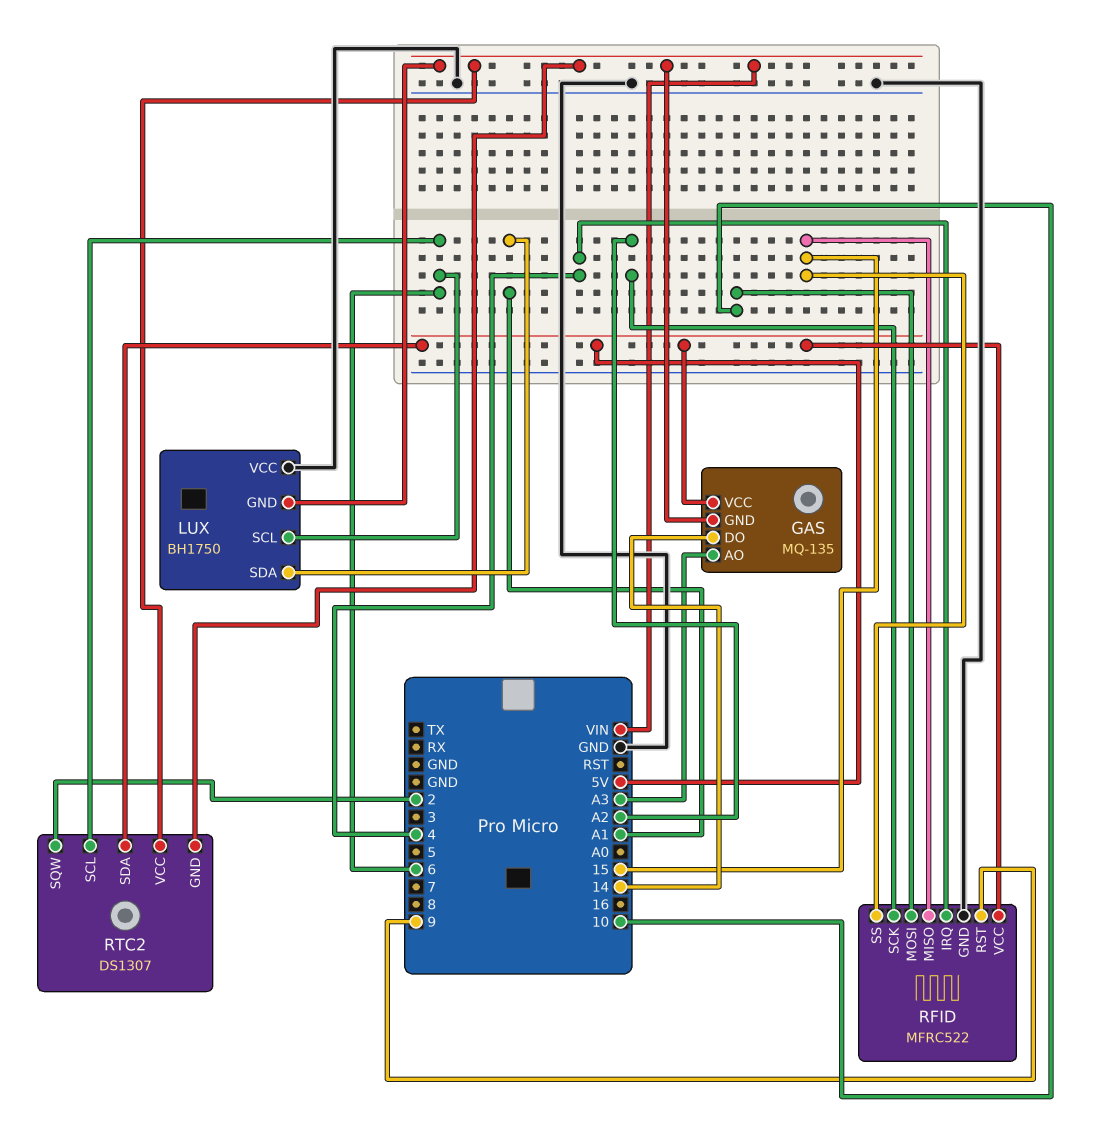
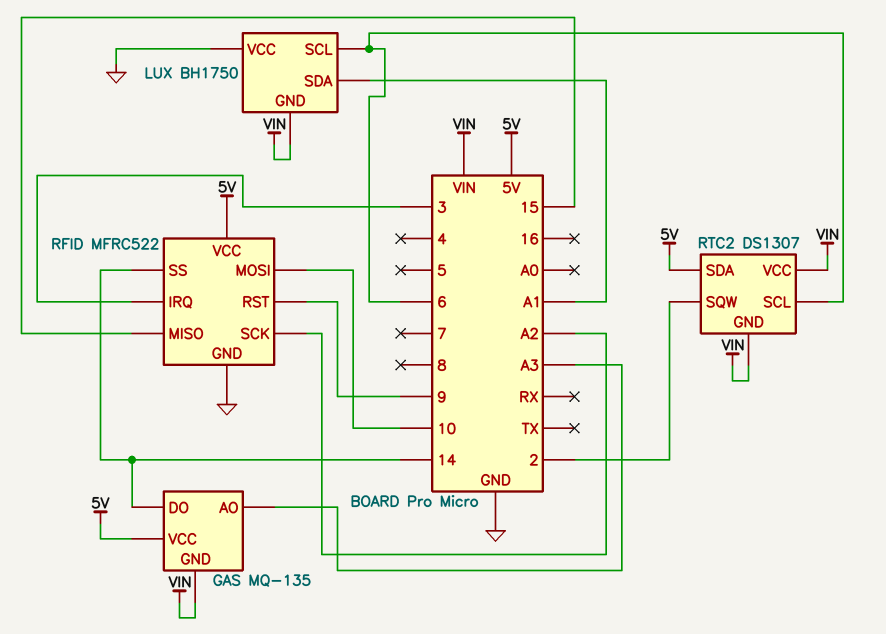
RFID pin IRQ: 4 -> 3
RFID pin SS: 15 -> 14

